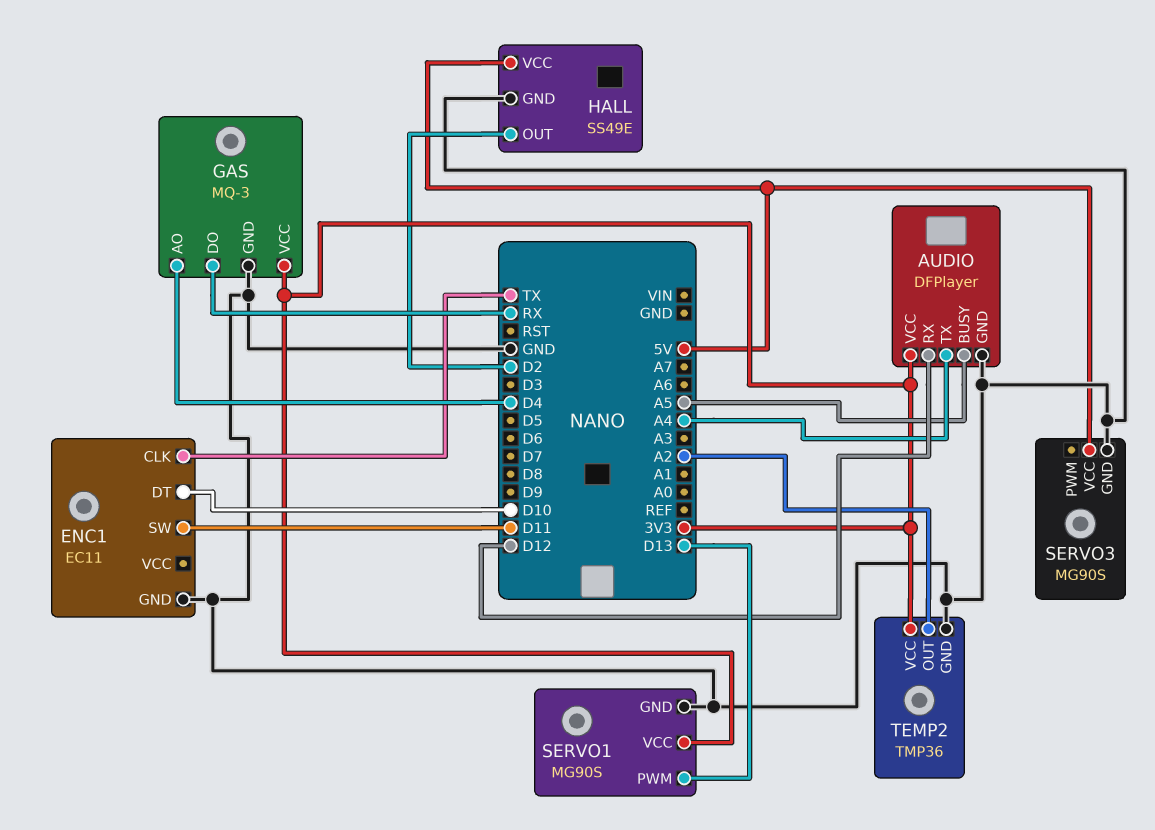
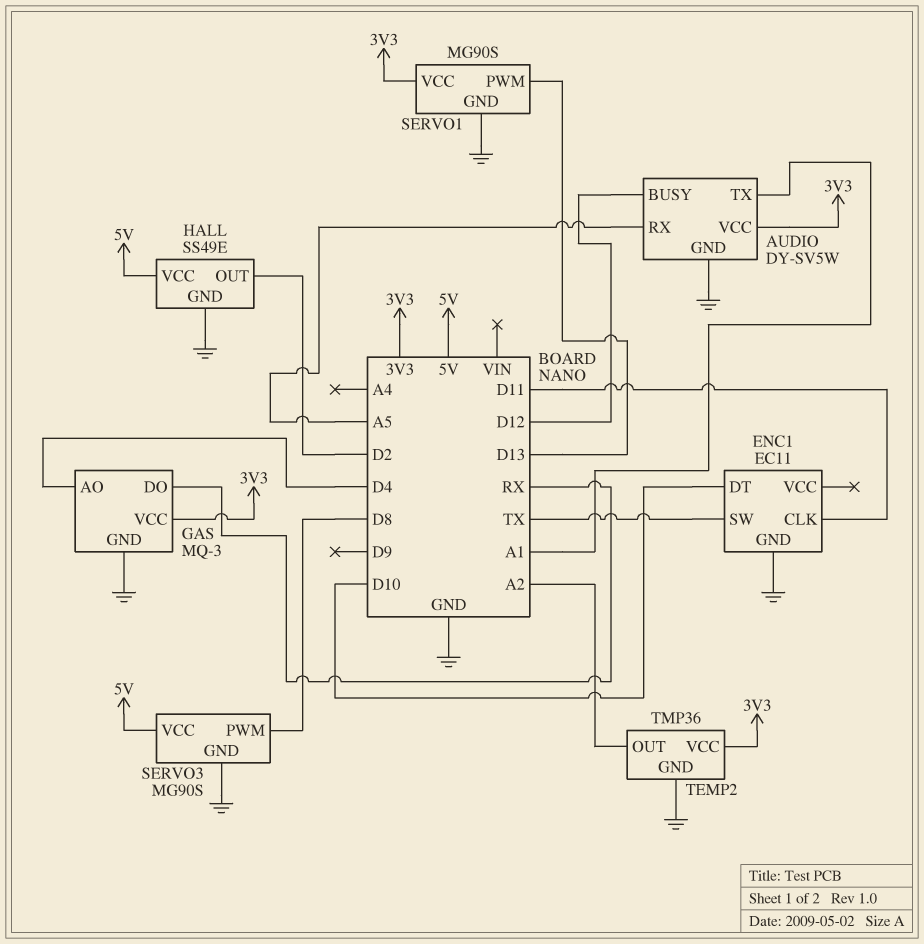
AUDIO: DFPlayer -> DY-SV5W
AUDIO pin BUSY: A5 -> D12
AUDIO pin RX: D12 -> A5
AUDIO pin TX: A4 -> A1
ENC1 pin CLK: TX -> D11
ENC1 pin SW: D11 -> TX
SERVO3 pin PWM: none -> D8

